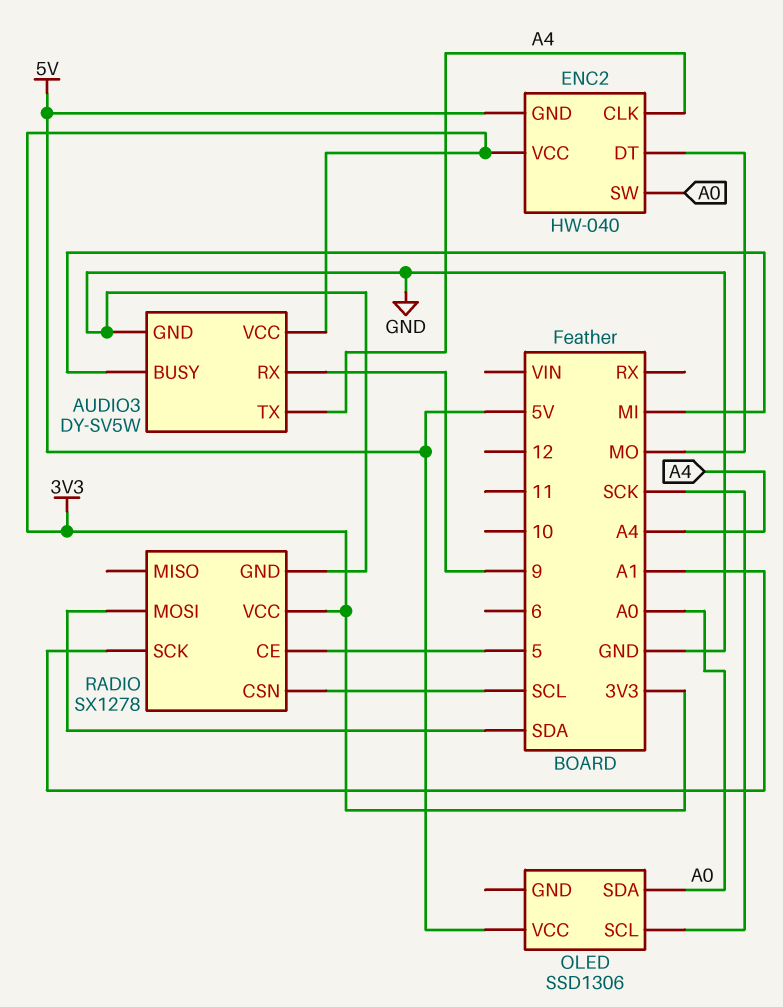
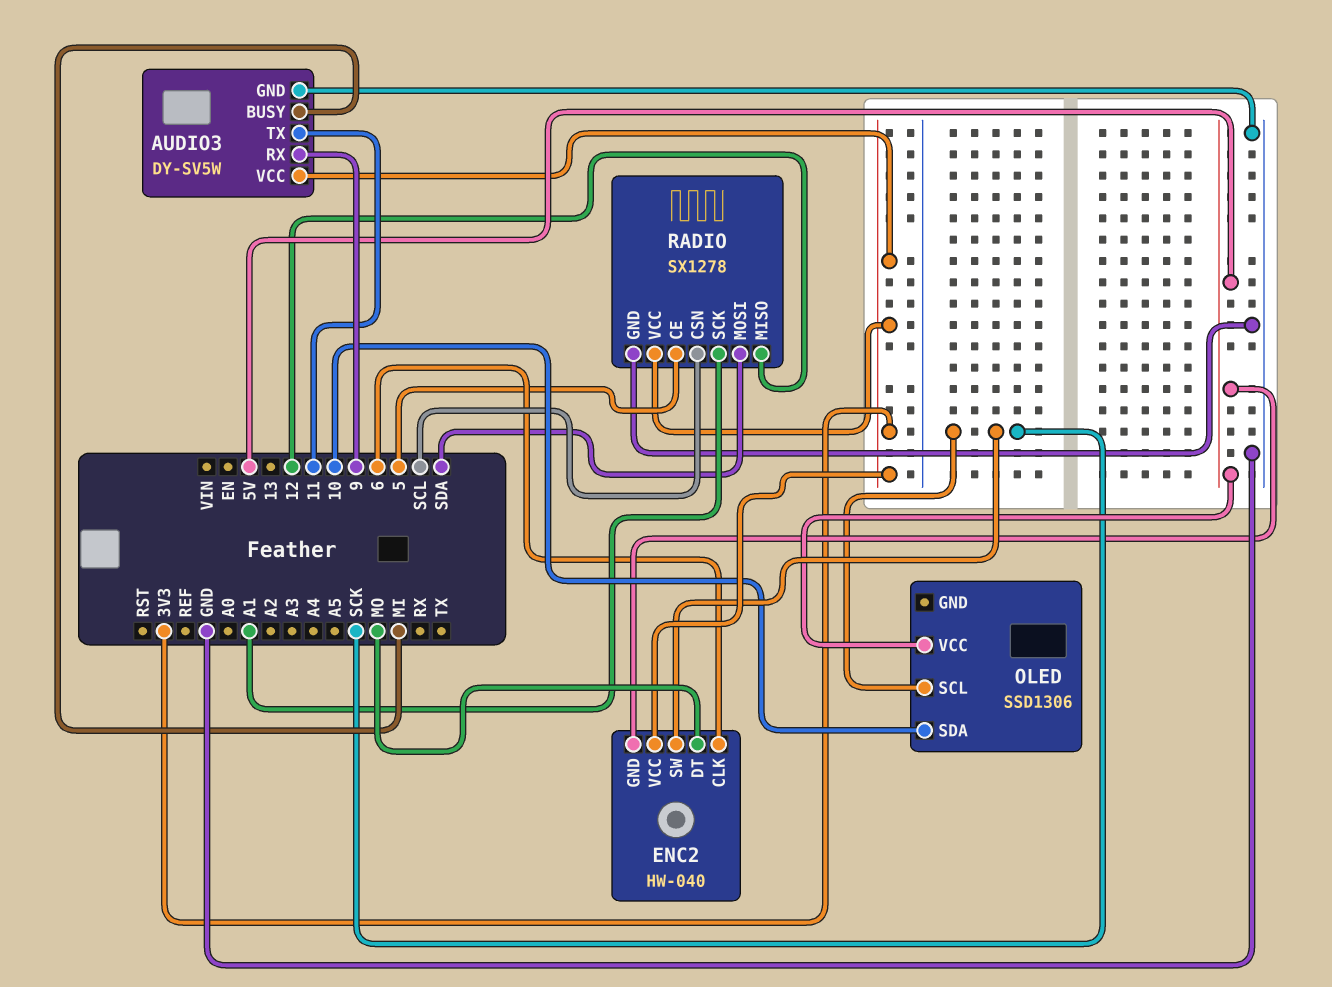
AUDIO3 pin TX: A4 -> 11
ENC2 pin CLK: A4 -> 6
ENC2 pin SW: A0 -> SCK
OLED pin SDA: A0 -> 10
RADIO pin MISO: none -> 12

